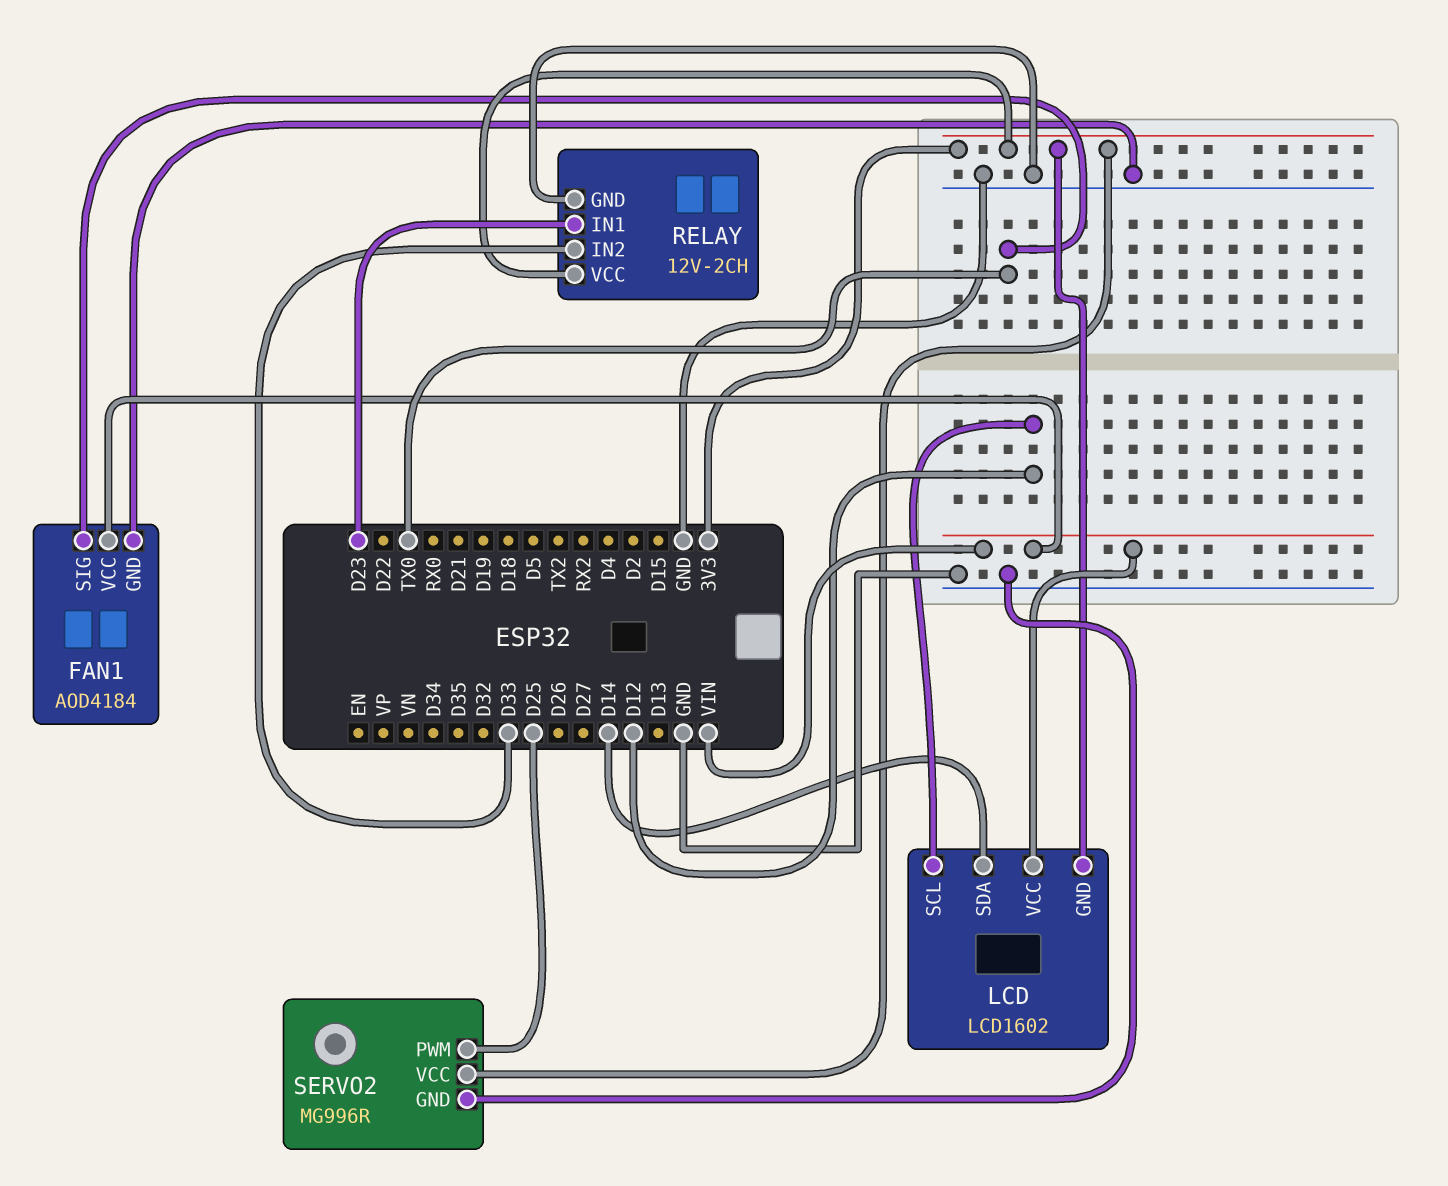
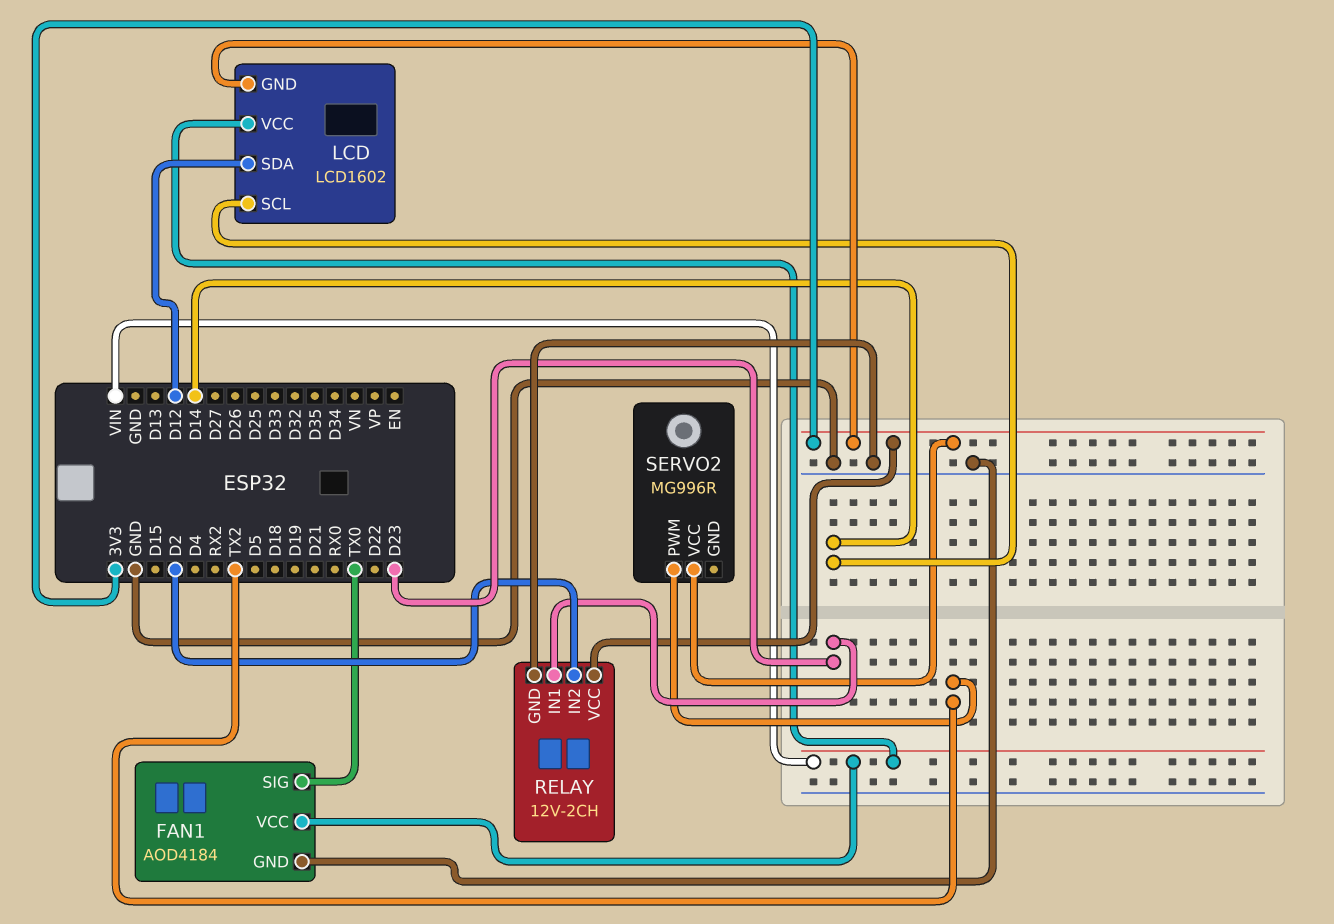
LCD pin SCL: D12 -> D14
LCD pin SDA: D14 -> D12
RELAY pin IN2: D33 -> D2
SERVO2 pin GND: GND -> none
SERVO2 pin PWM: D25 -> TX2

